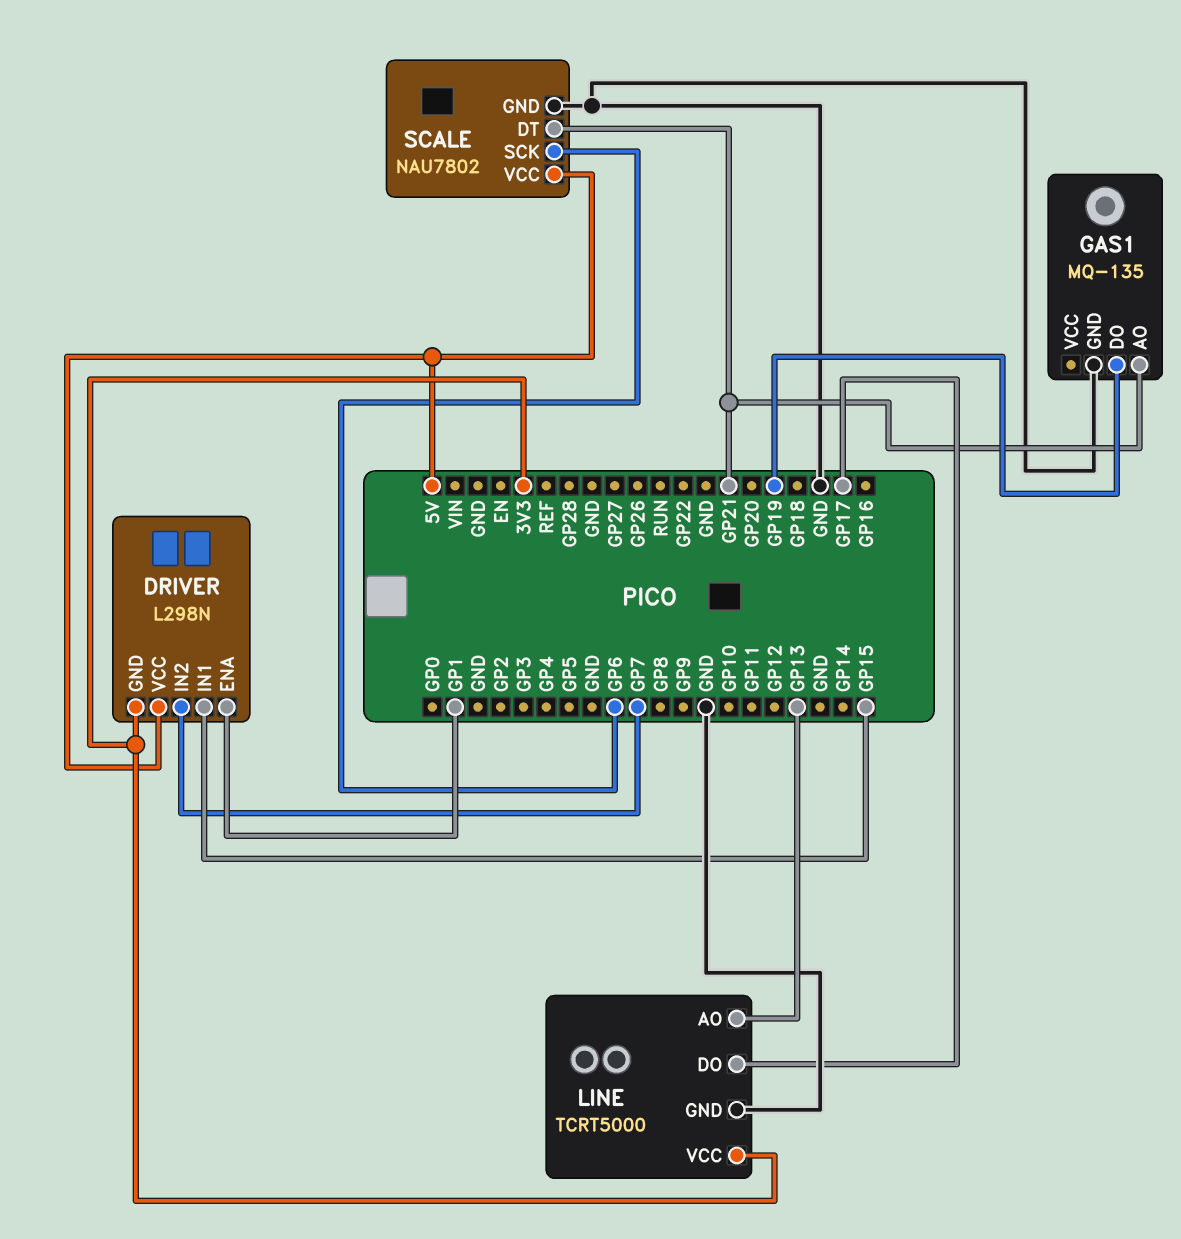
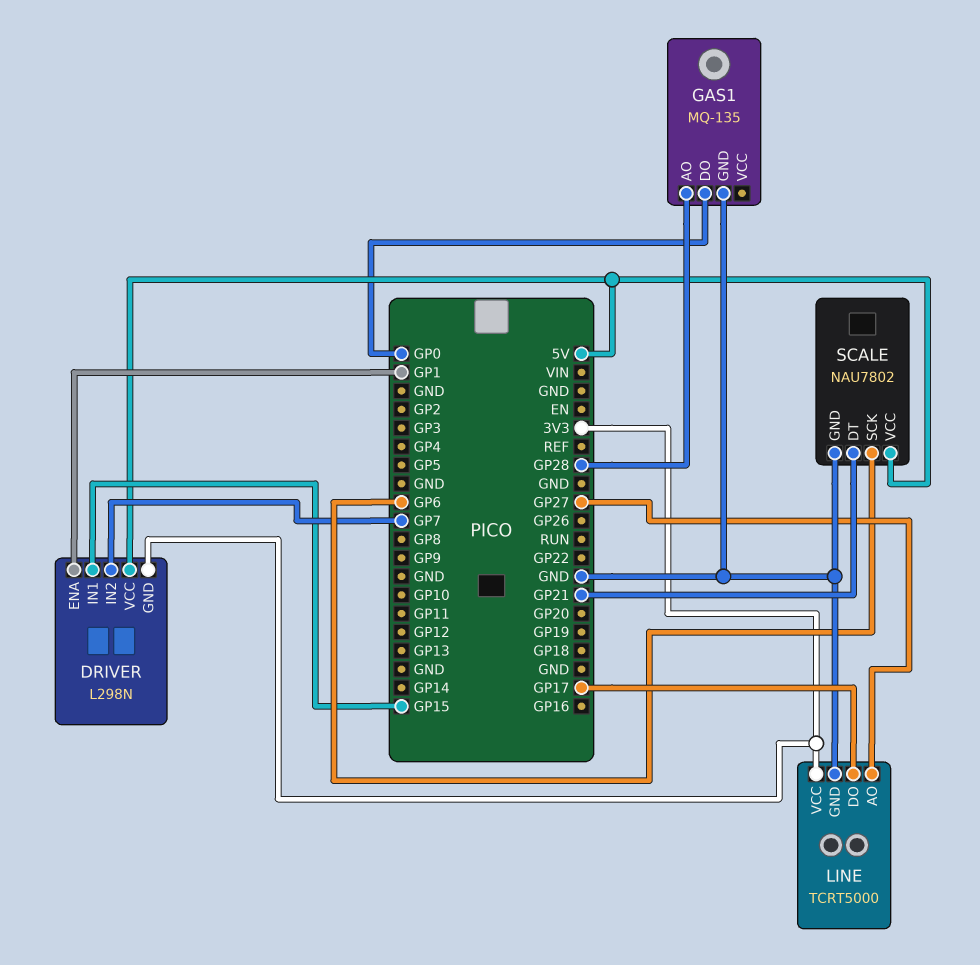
GAS1 pin AO: GP21 -> GP28
GAS1 pin DO: GP19 -> GP0
LINE pin AO: GP13 -> GP27

